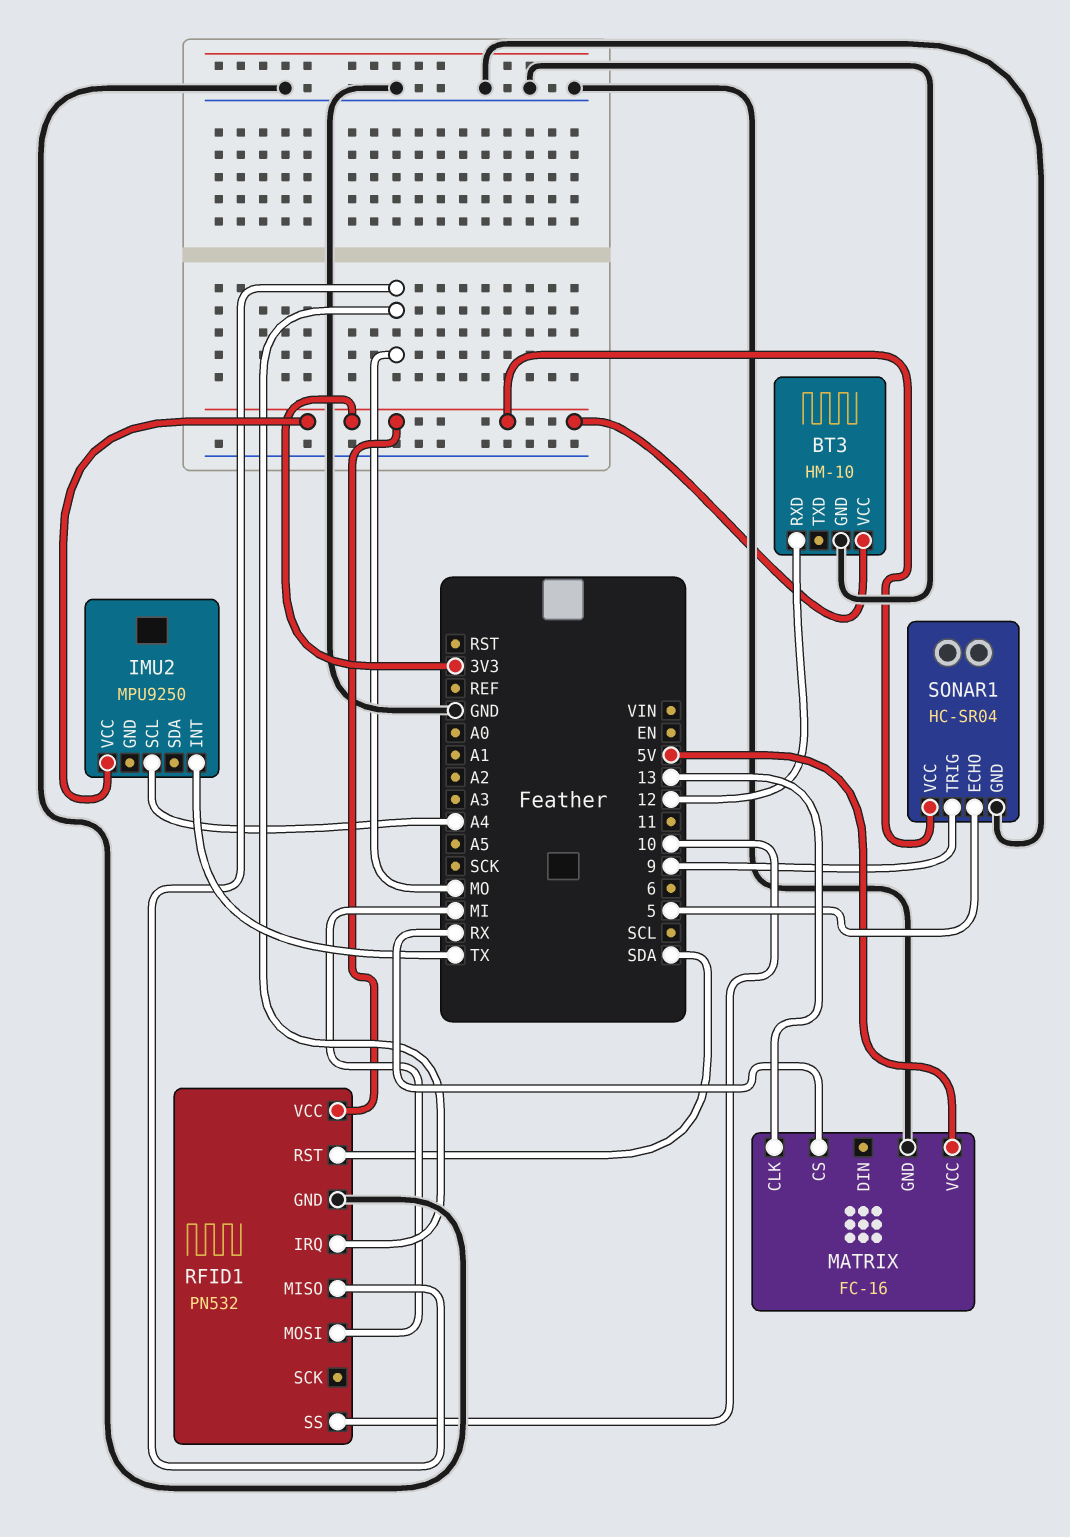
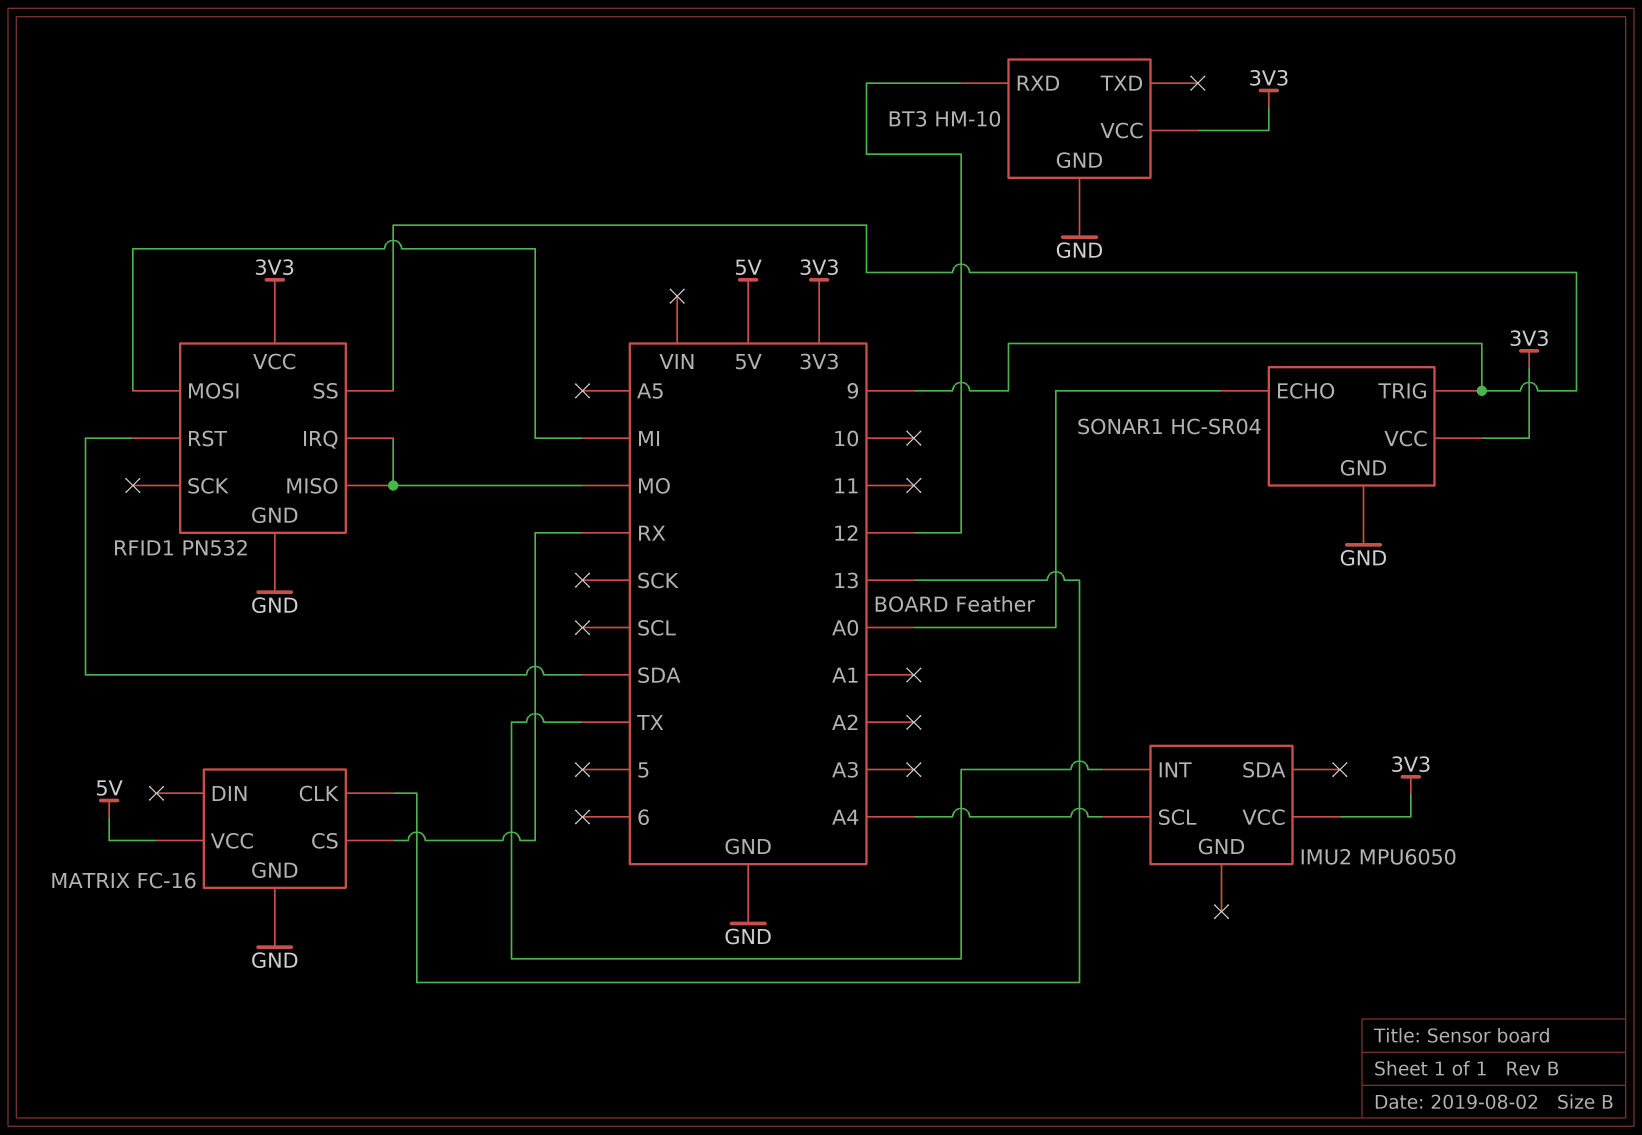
IMU2: MPU9250 -> MPU6050
RFID1 pin SS: 10 -> 9
SONAR1 pin ECHO: 5 -> A0

